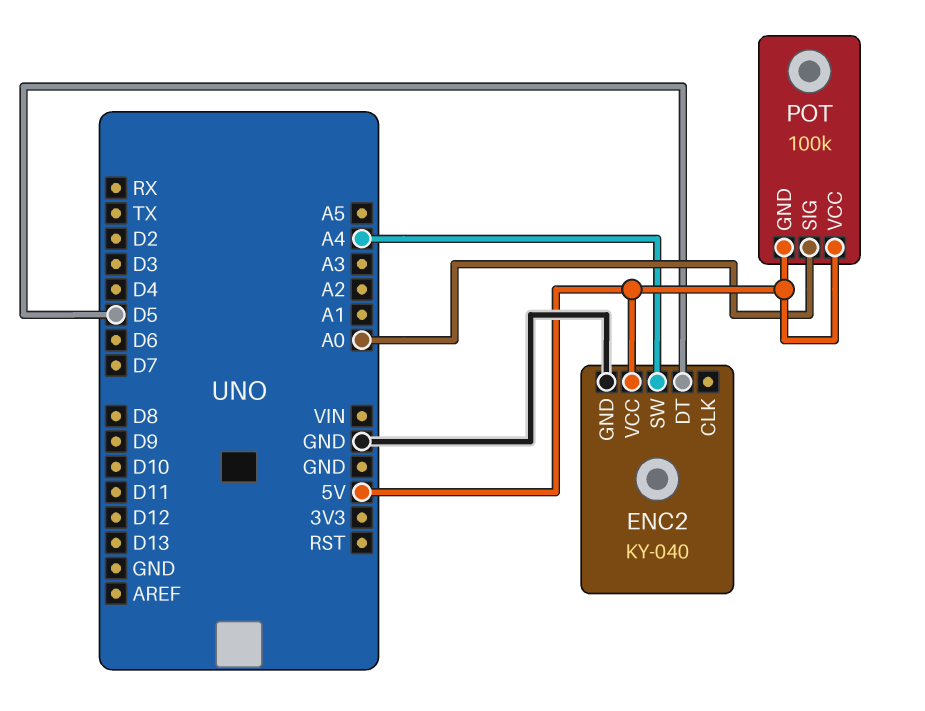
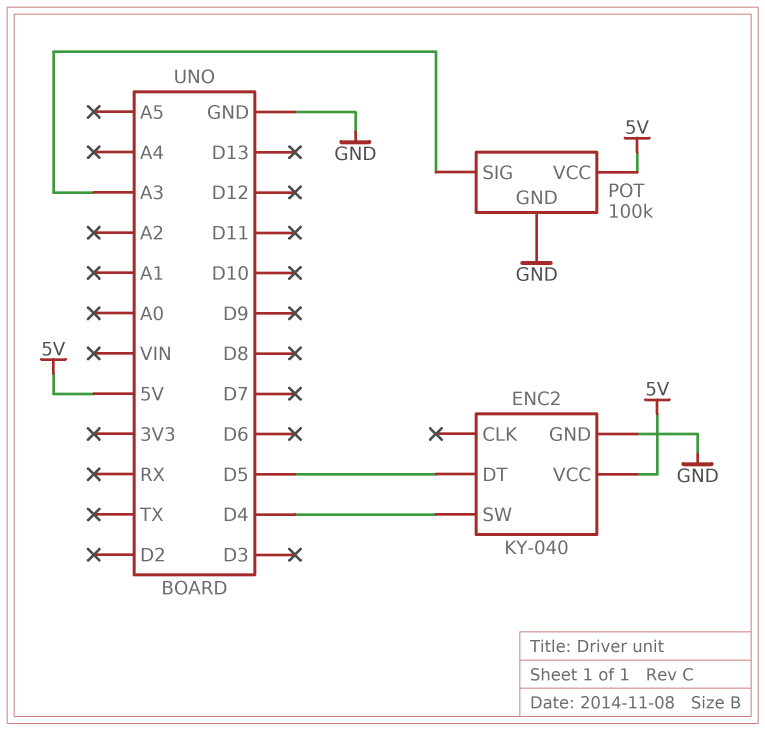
ENC2 pin SW: A4 -> D4
POT pin GND: 5V -> GND
POT pin SIG: A0 -> A3

